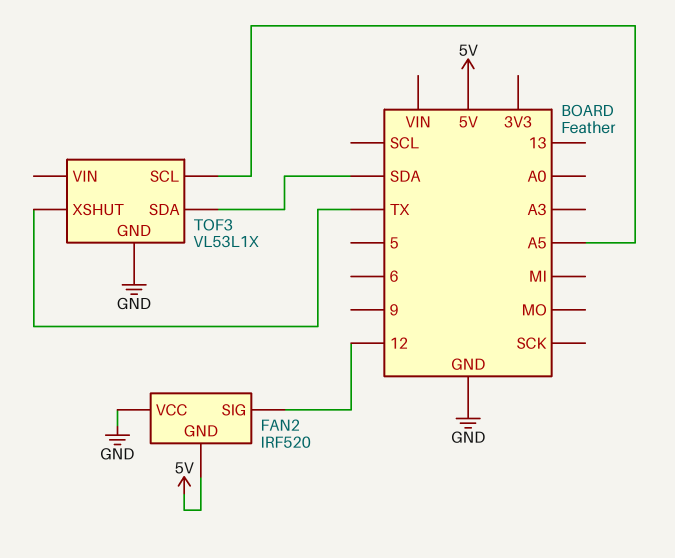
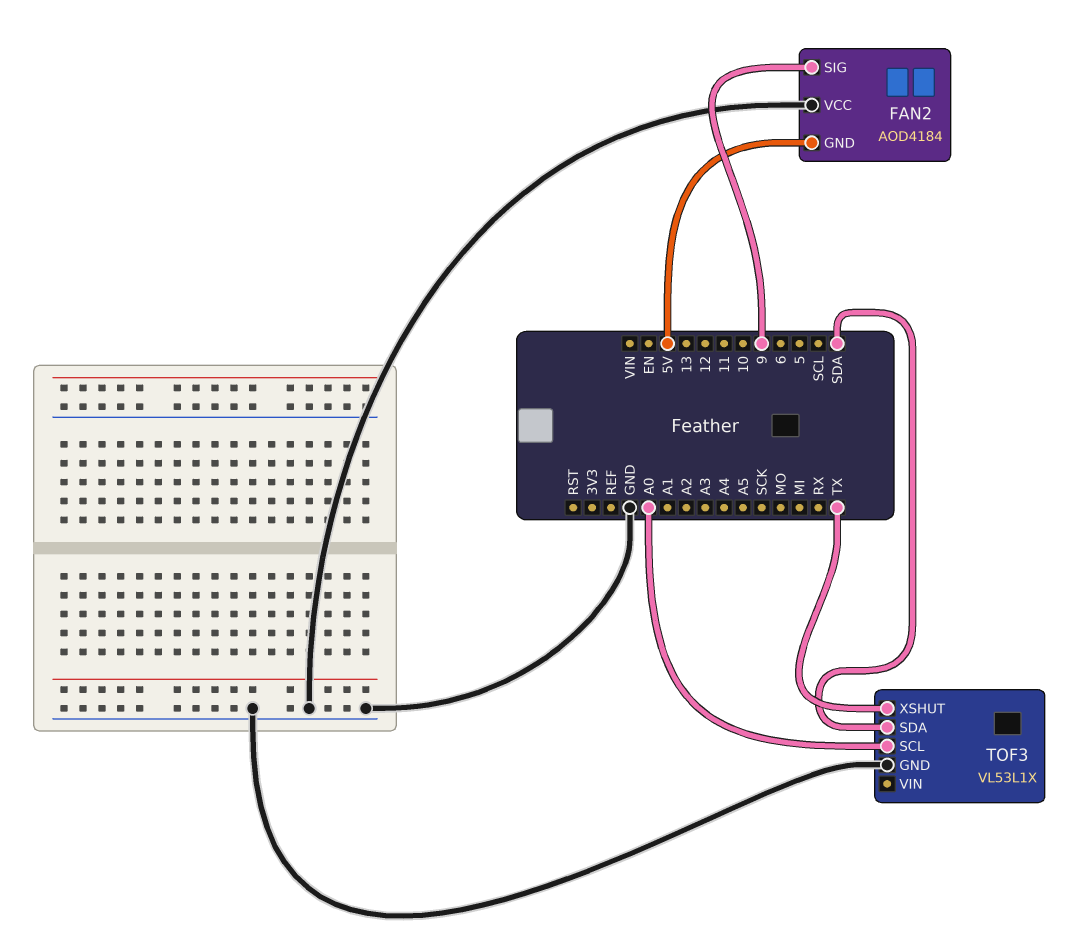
FAN2: IRF520 -> AOD4184
FAN2 pin SIG: 12 -> 9
TOF3 pin SCL: A5 -> A0

